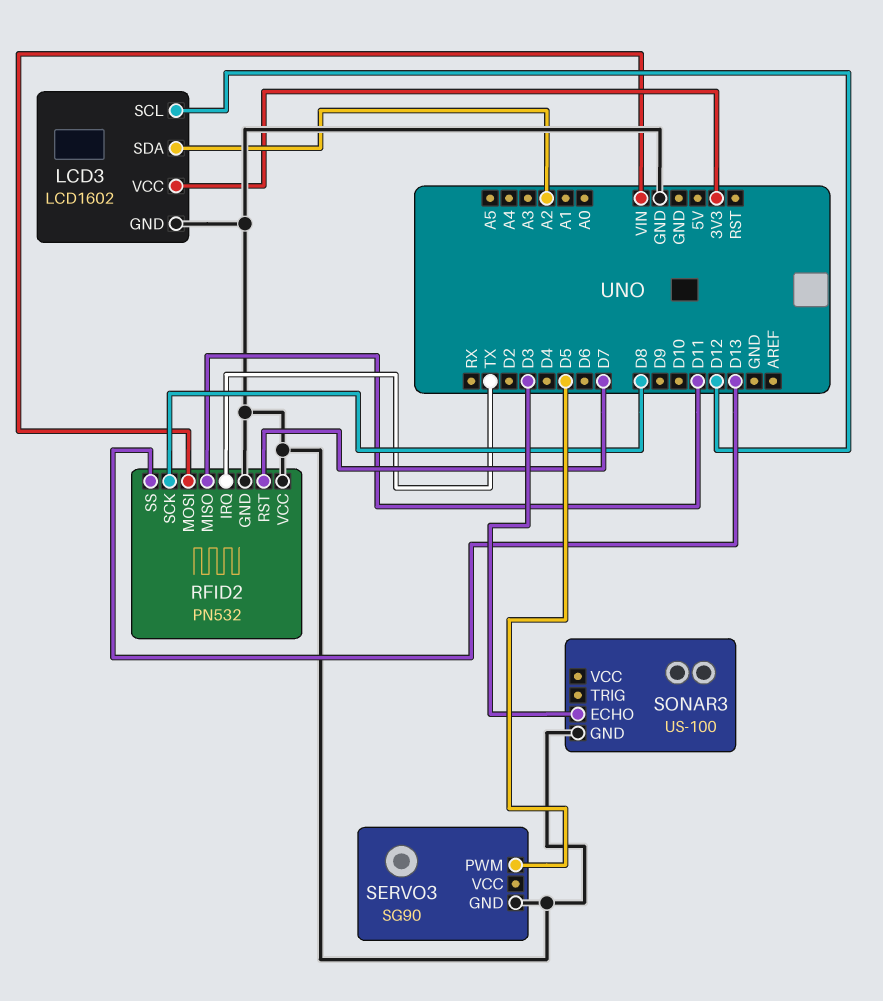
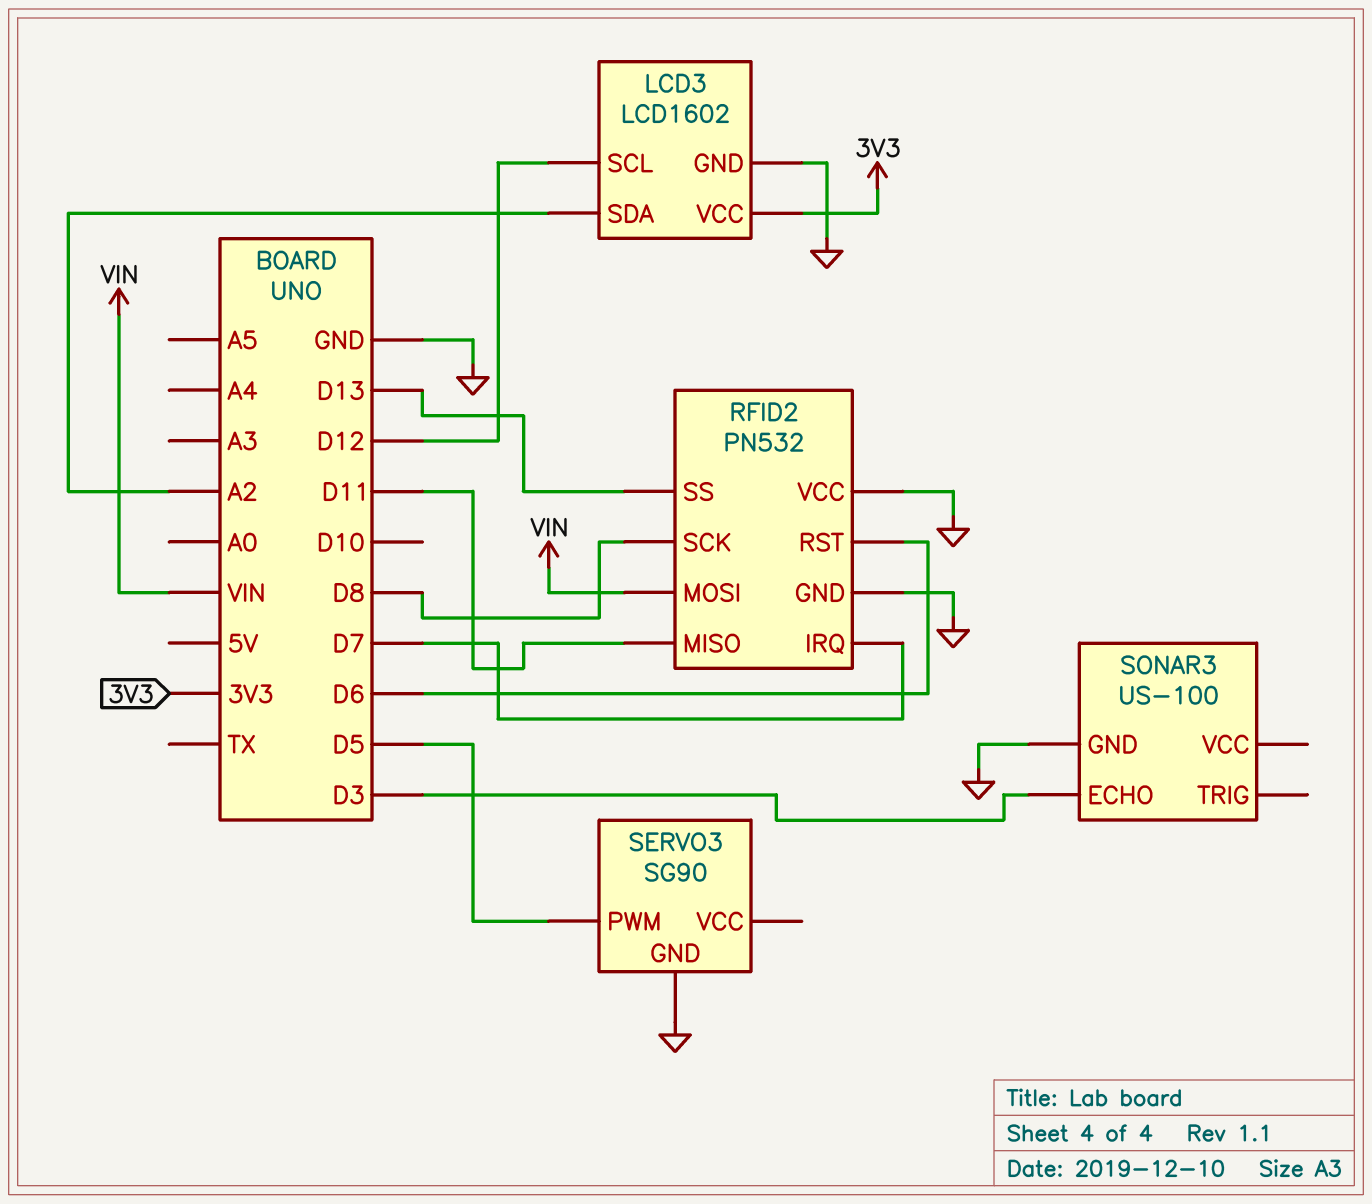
RFID2 pin IRQ: TX -> D7
RFID2 pin RST: D7 -> D6

